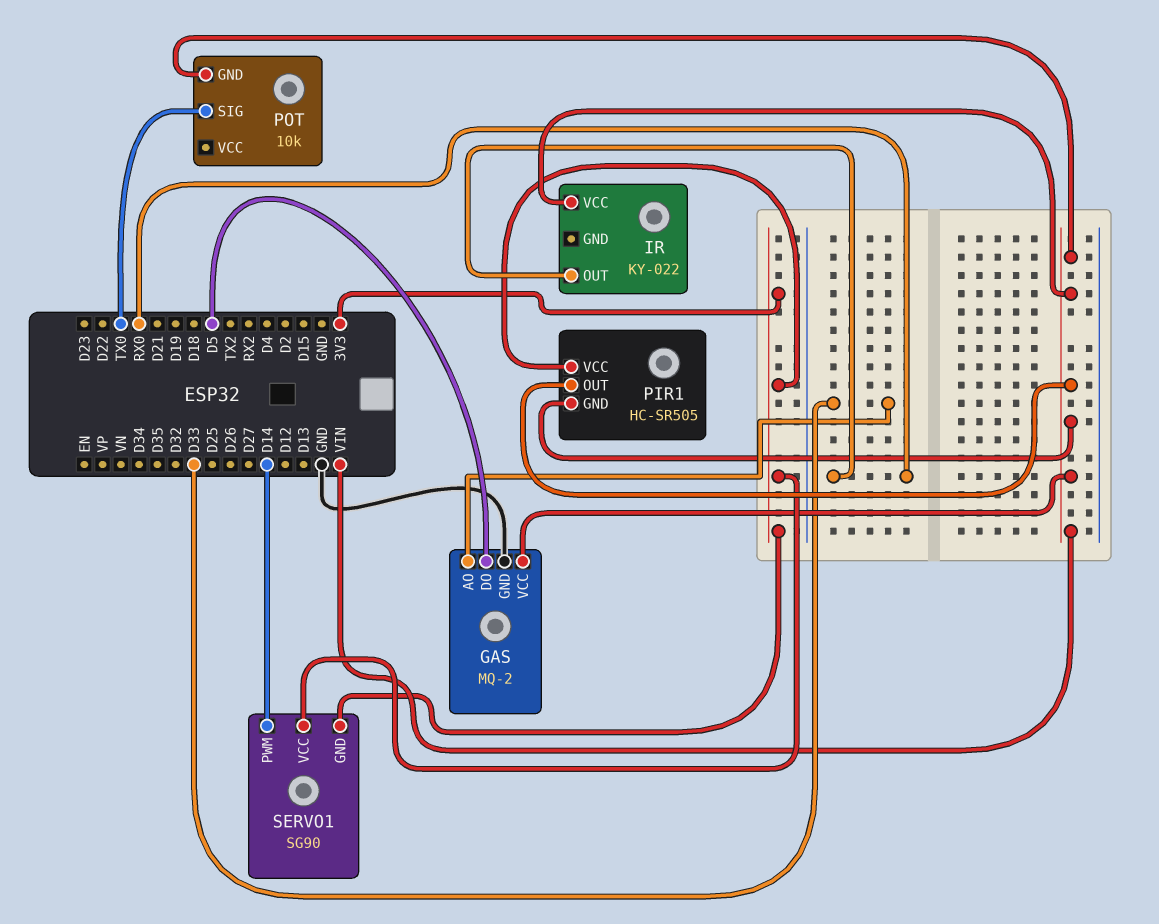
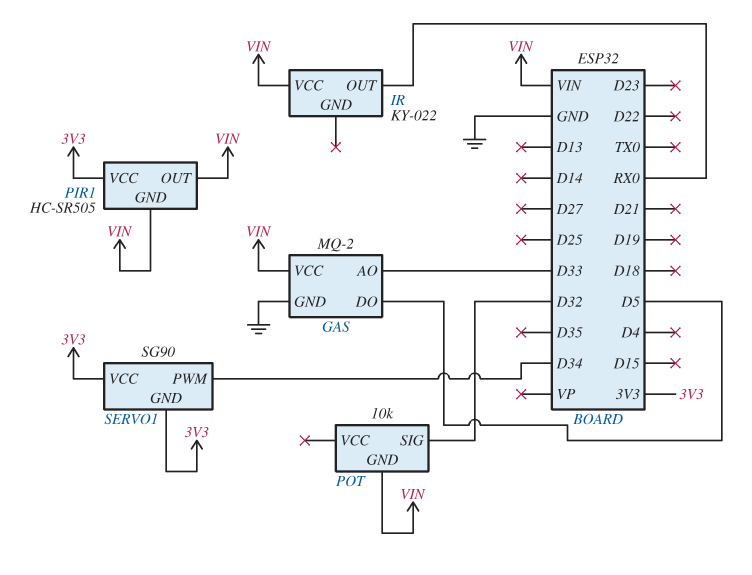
POT pin SIG: TX0 -> D32
SERVO1 pin PWM: D14 -> D34

